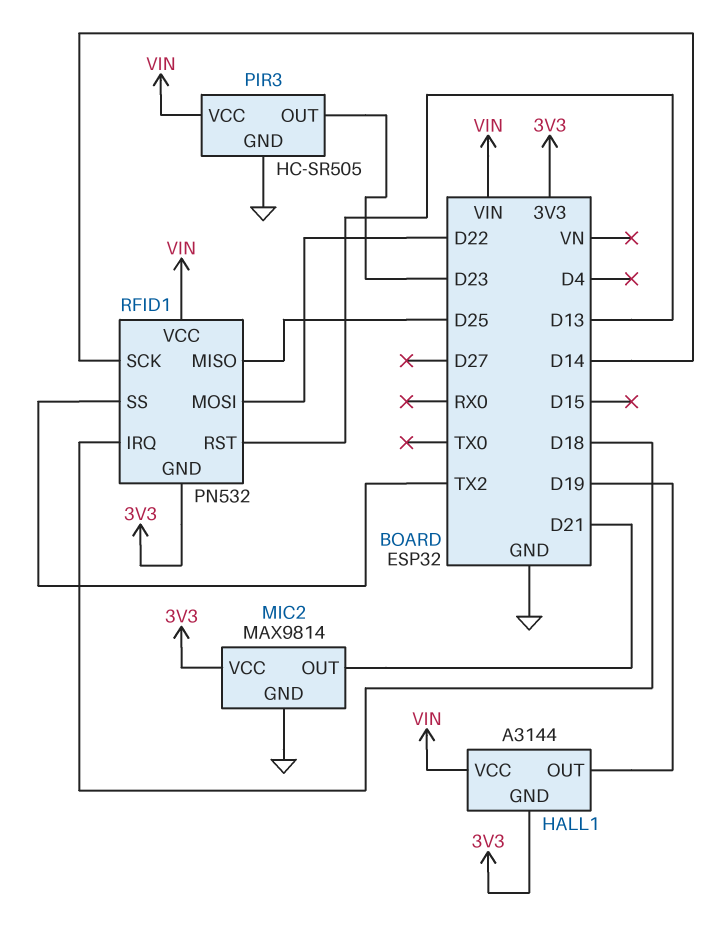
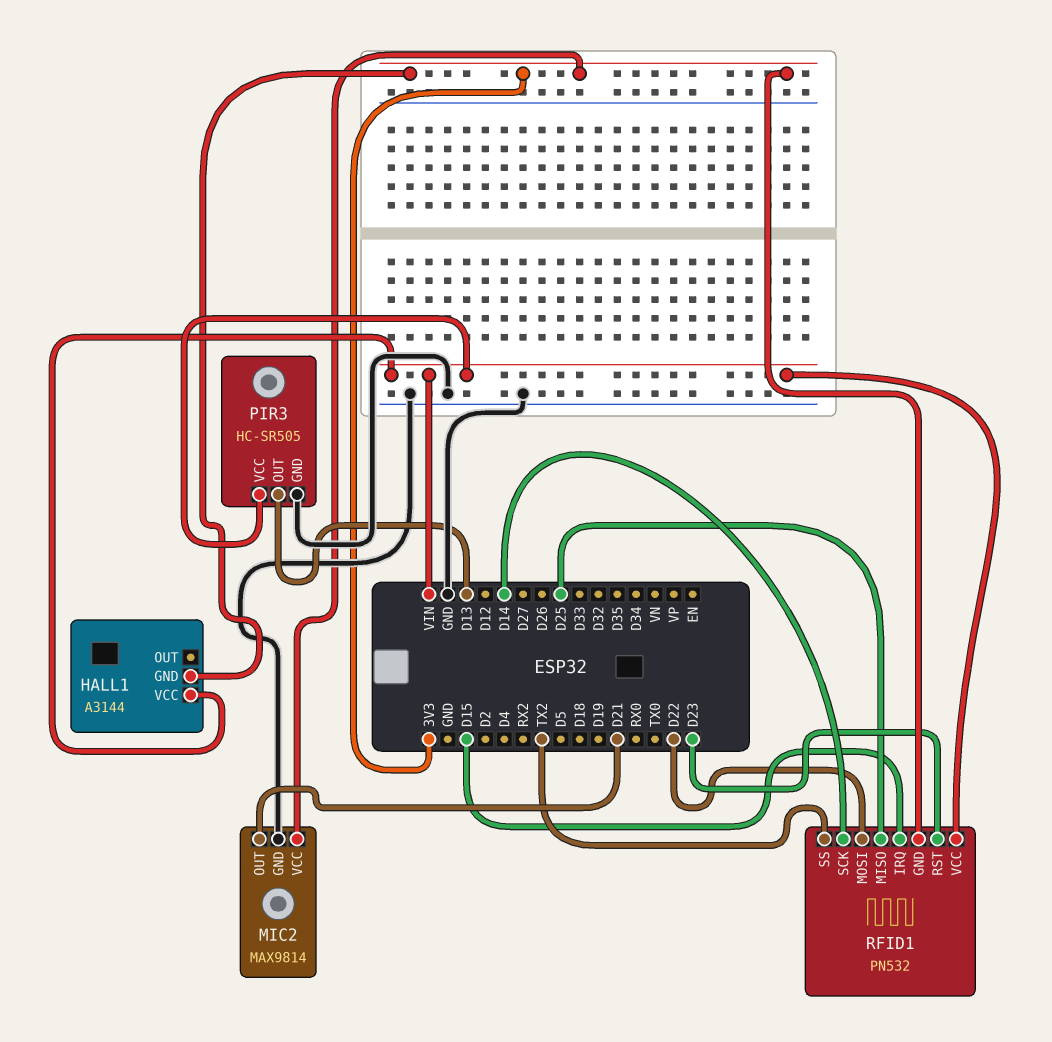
HALL1 pin OUT: D19 -> none
PIR3 pin OUT: D23 -> D13
RFID1 pin IRQ: D18 -> D15
RFID1 pin RST: D13 -> D23

